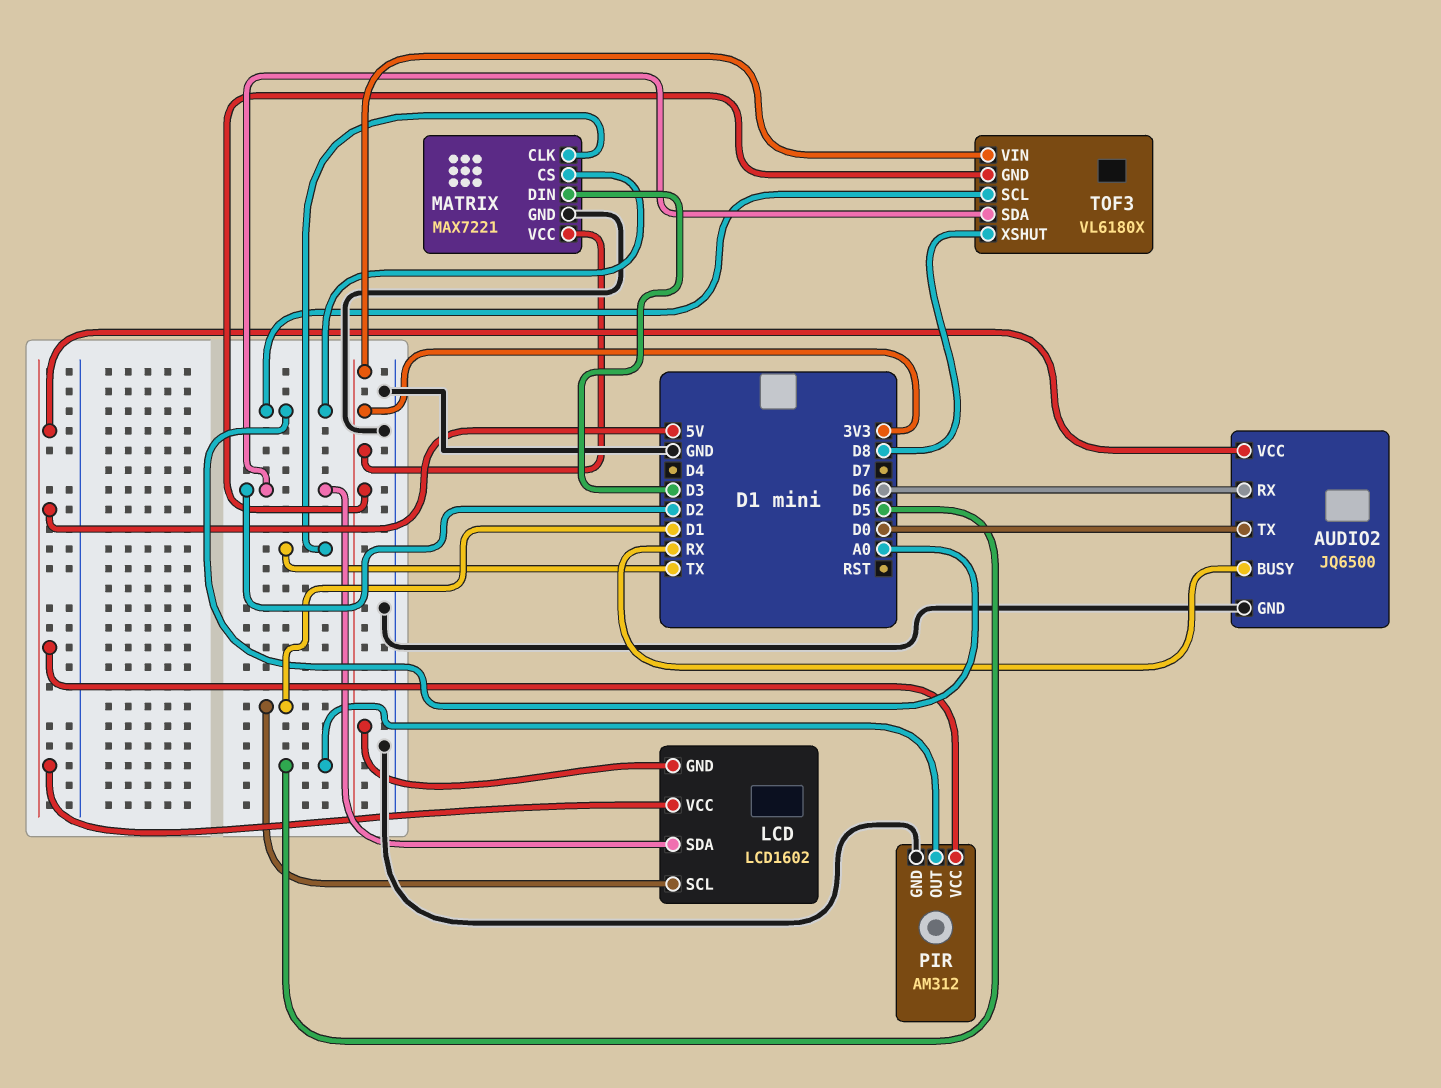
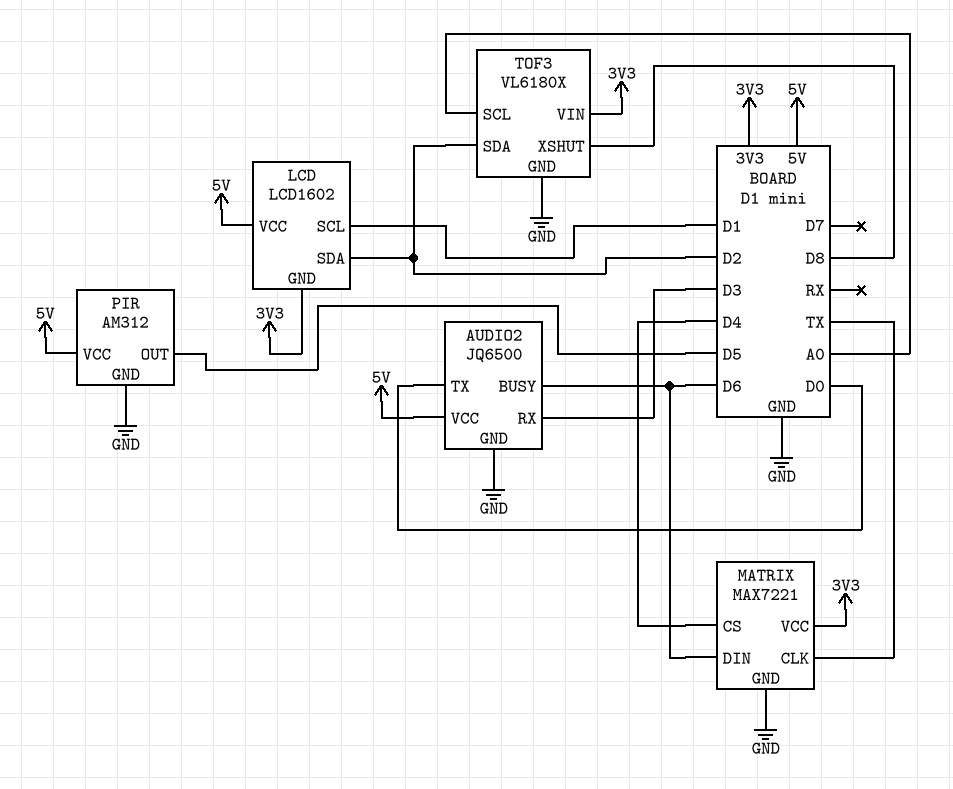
AUDIO2 pin BUSY: RX -> D6
AUDIO2 pin RX: D6 -> D3
MATRIX pin CS: A0 -> D4
MATRIX pin DIN: D3 -> D6
TOF3 pin GND: 3V3 -> GND

